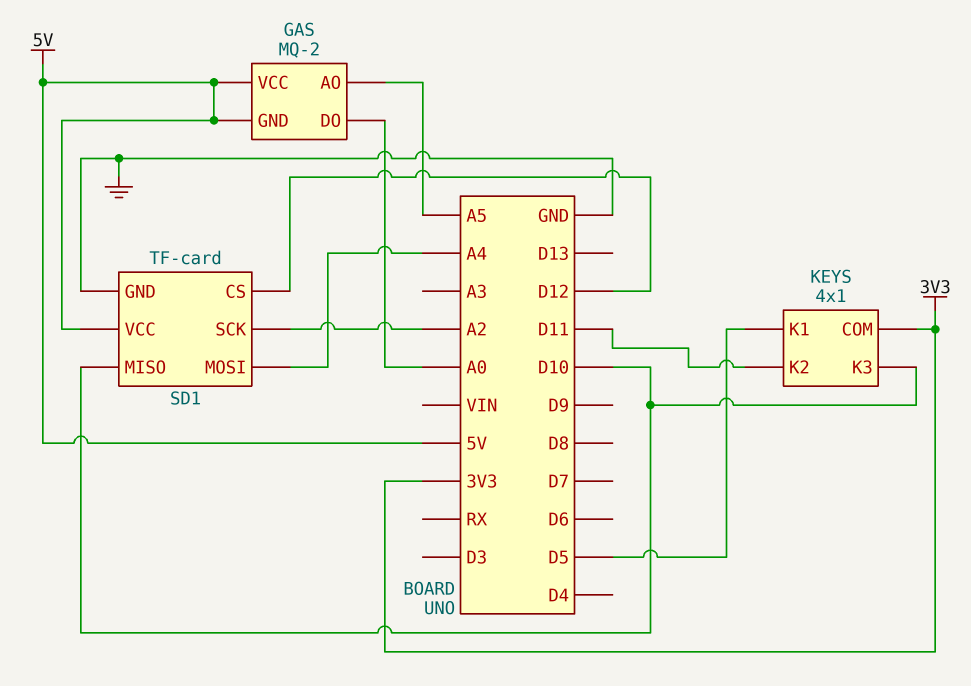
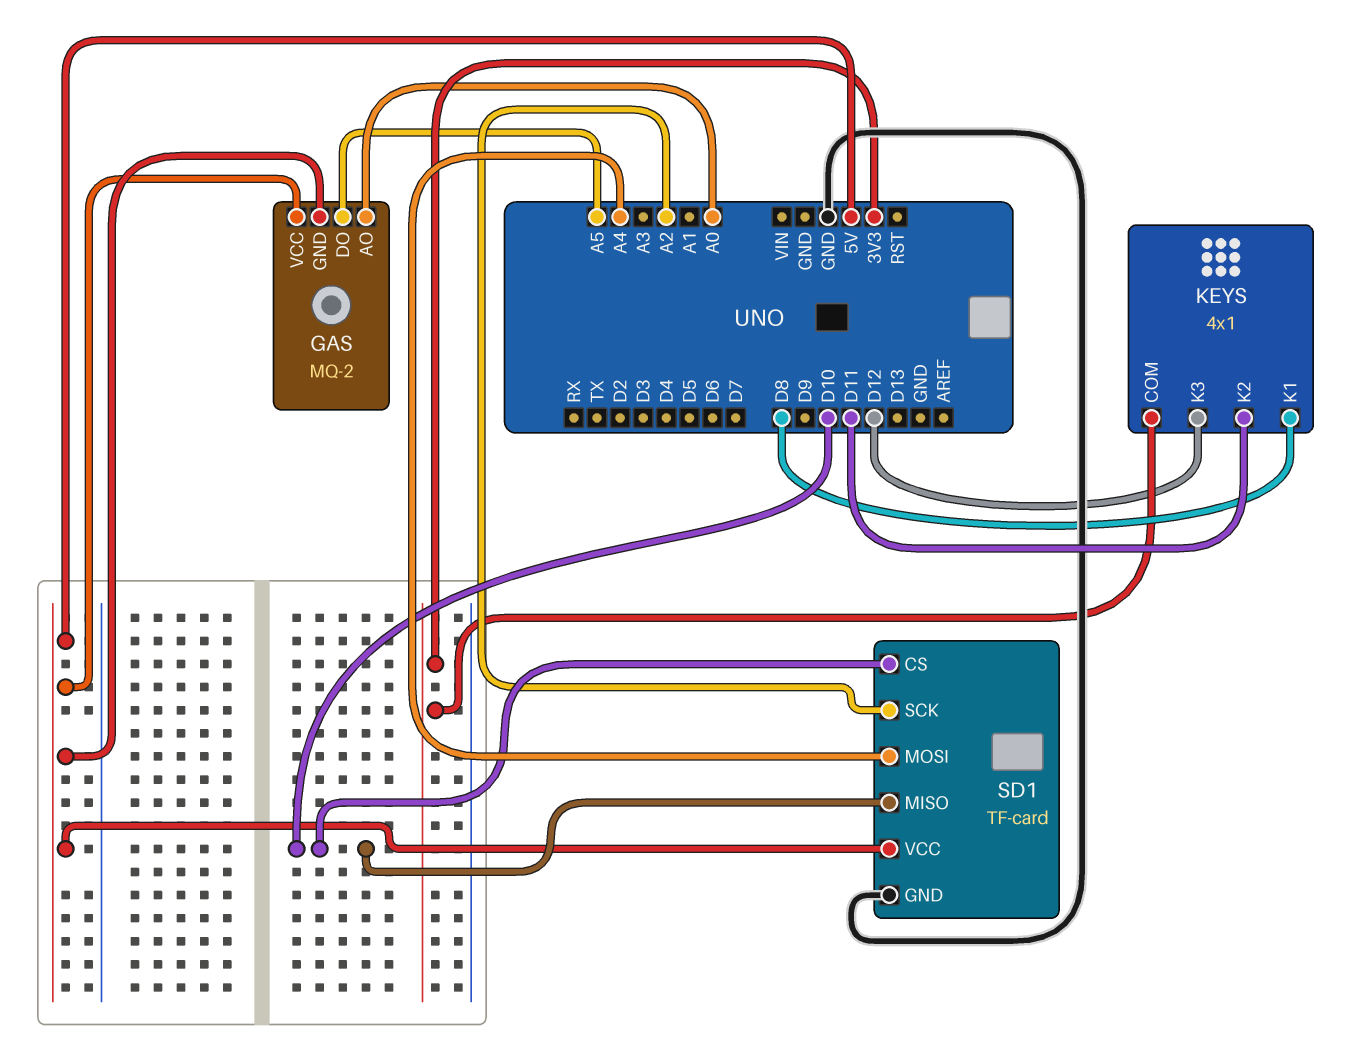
GAS pin AO: A5 -> A0
GAS pin DO: A0 -> A5
KEYS pin K1: D5 -> D8
KEYS pin K3: D10 -> D12
SD1 pin CS: D12 -> D10

